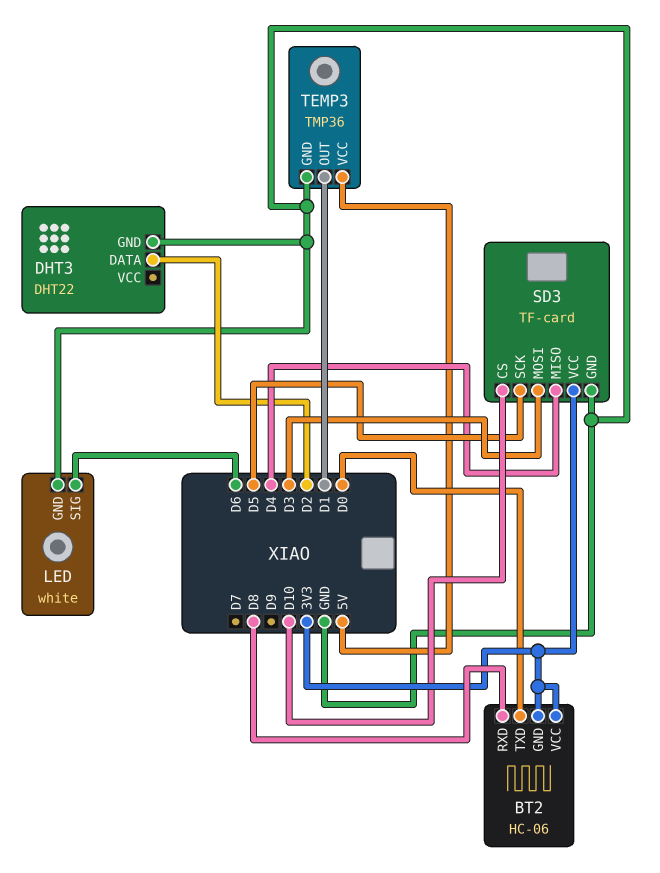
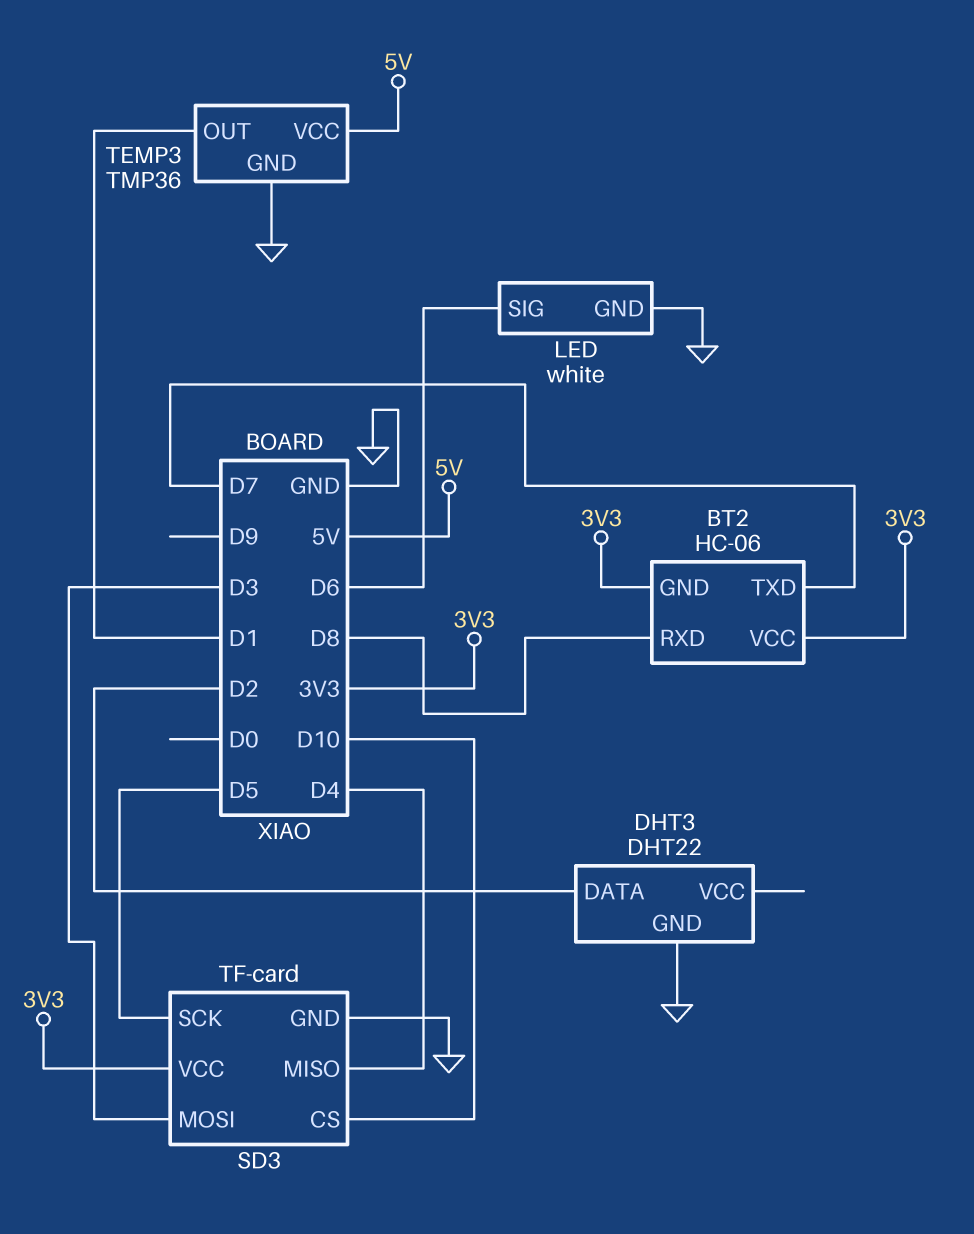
BT2 pin TXD: D0 -> D7

